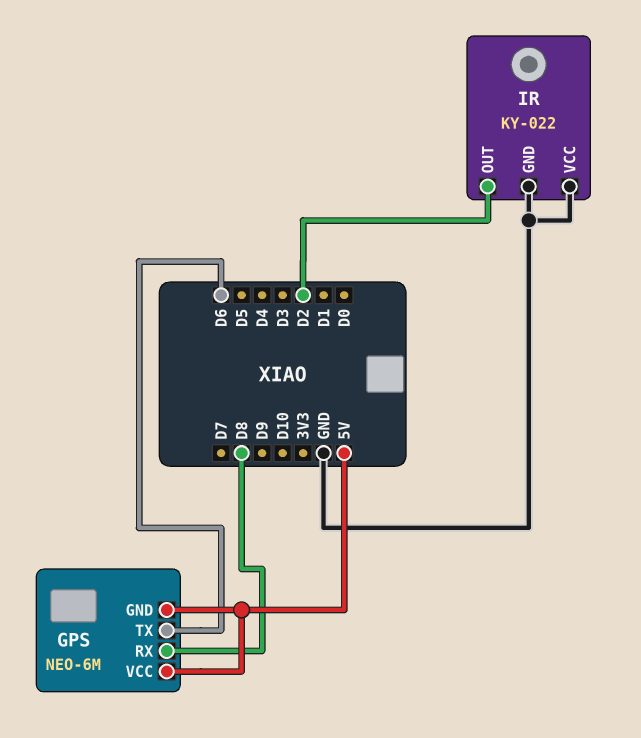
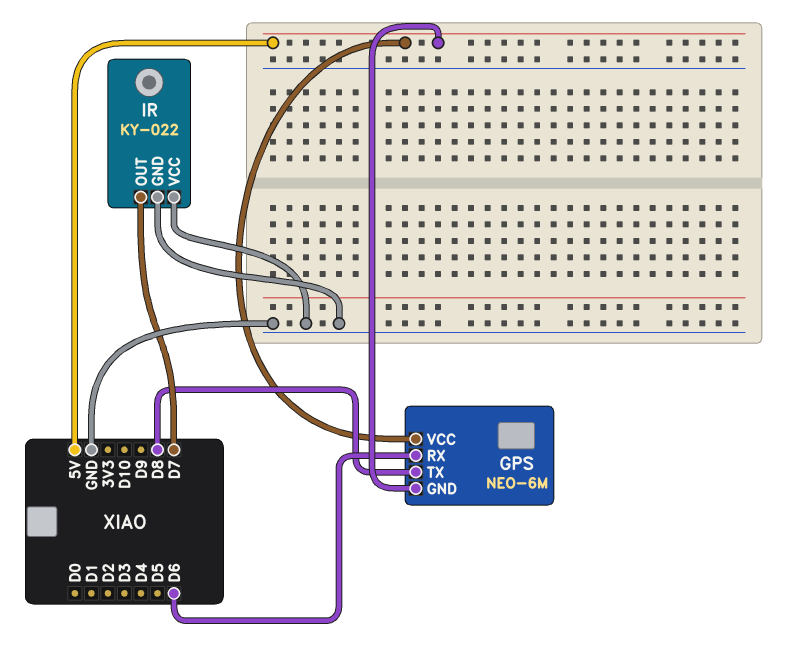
GPS pin RX: D8 -> D6
GPS pin TX: D6 -> D8
IR pin OUT: D2 -> D7

